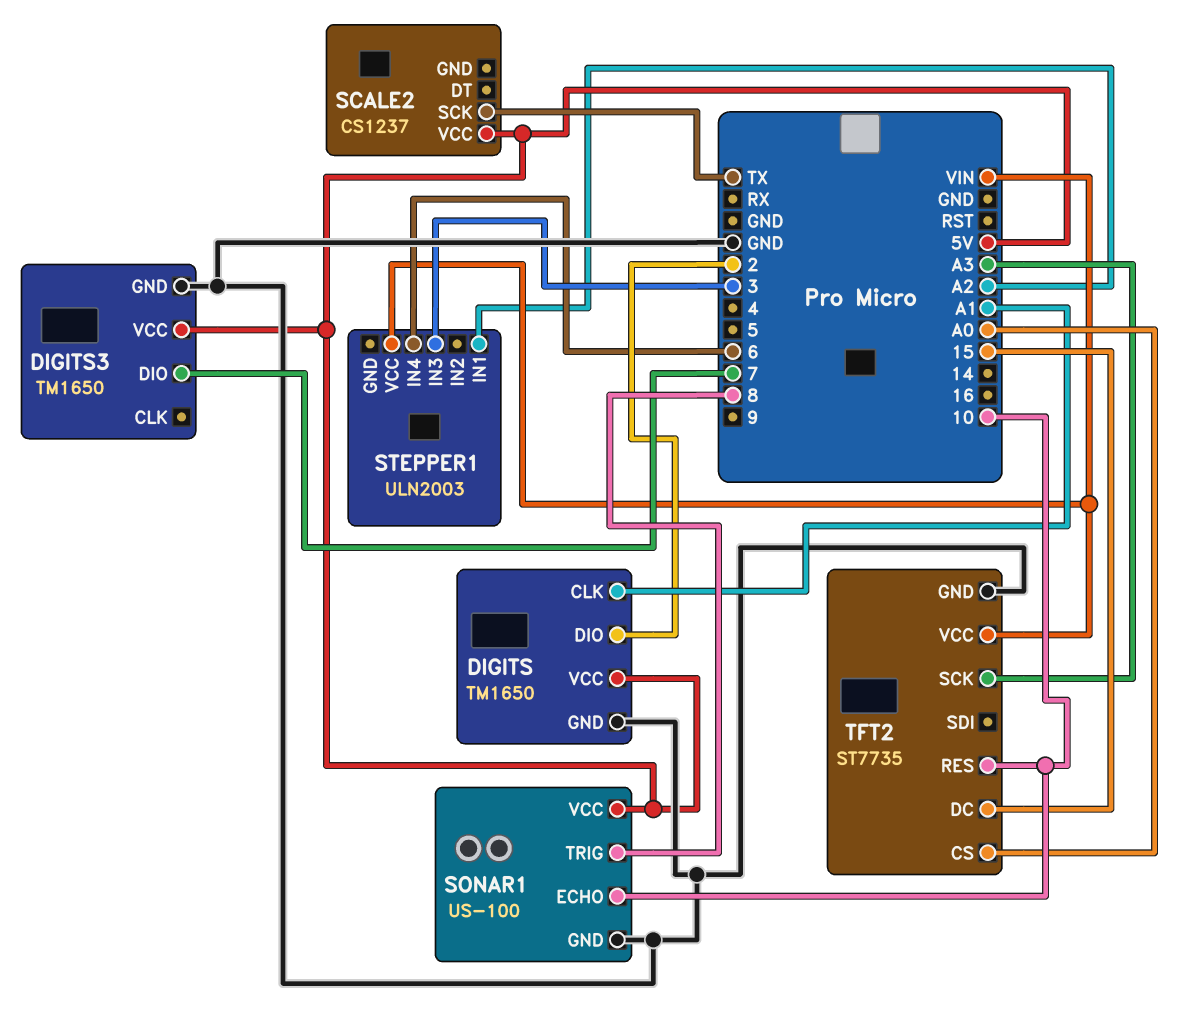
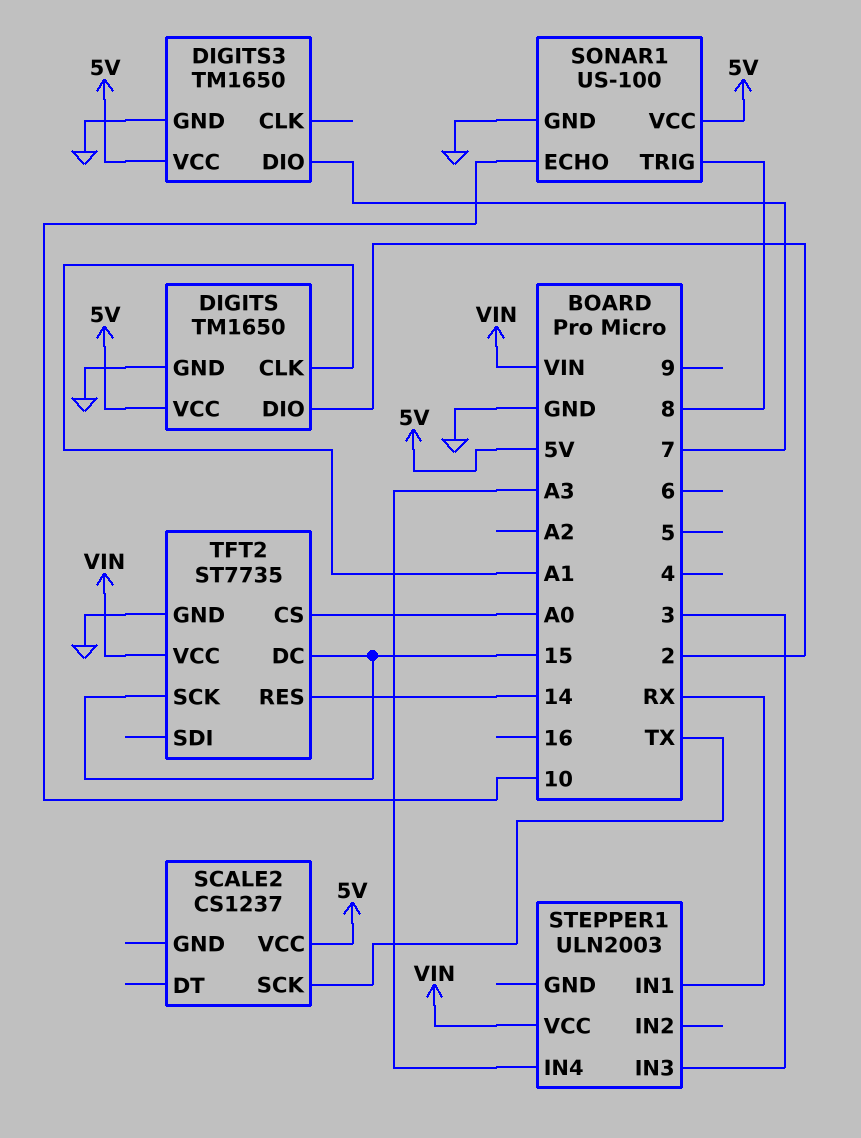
STEPPER1 pin IN1: A2 -> RX
STEPPER1 pin IN4: 6 -> A3
TFT2 pin RES: 10 -> 14
TFT2 pin SCK: A3 -> 15

